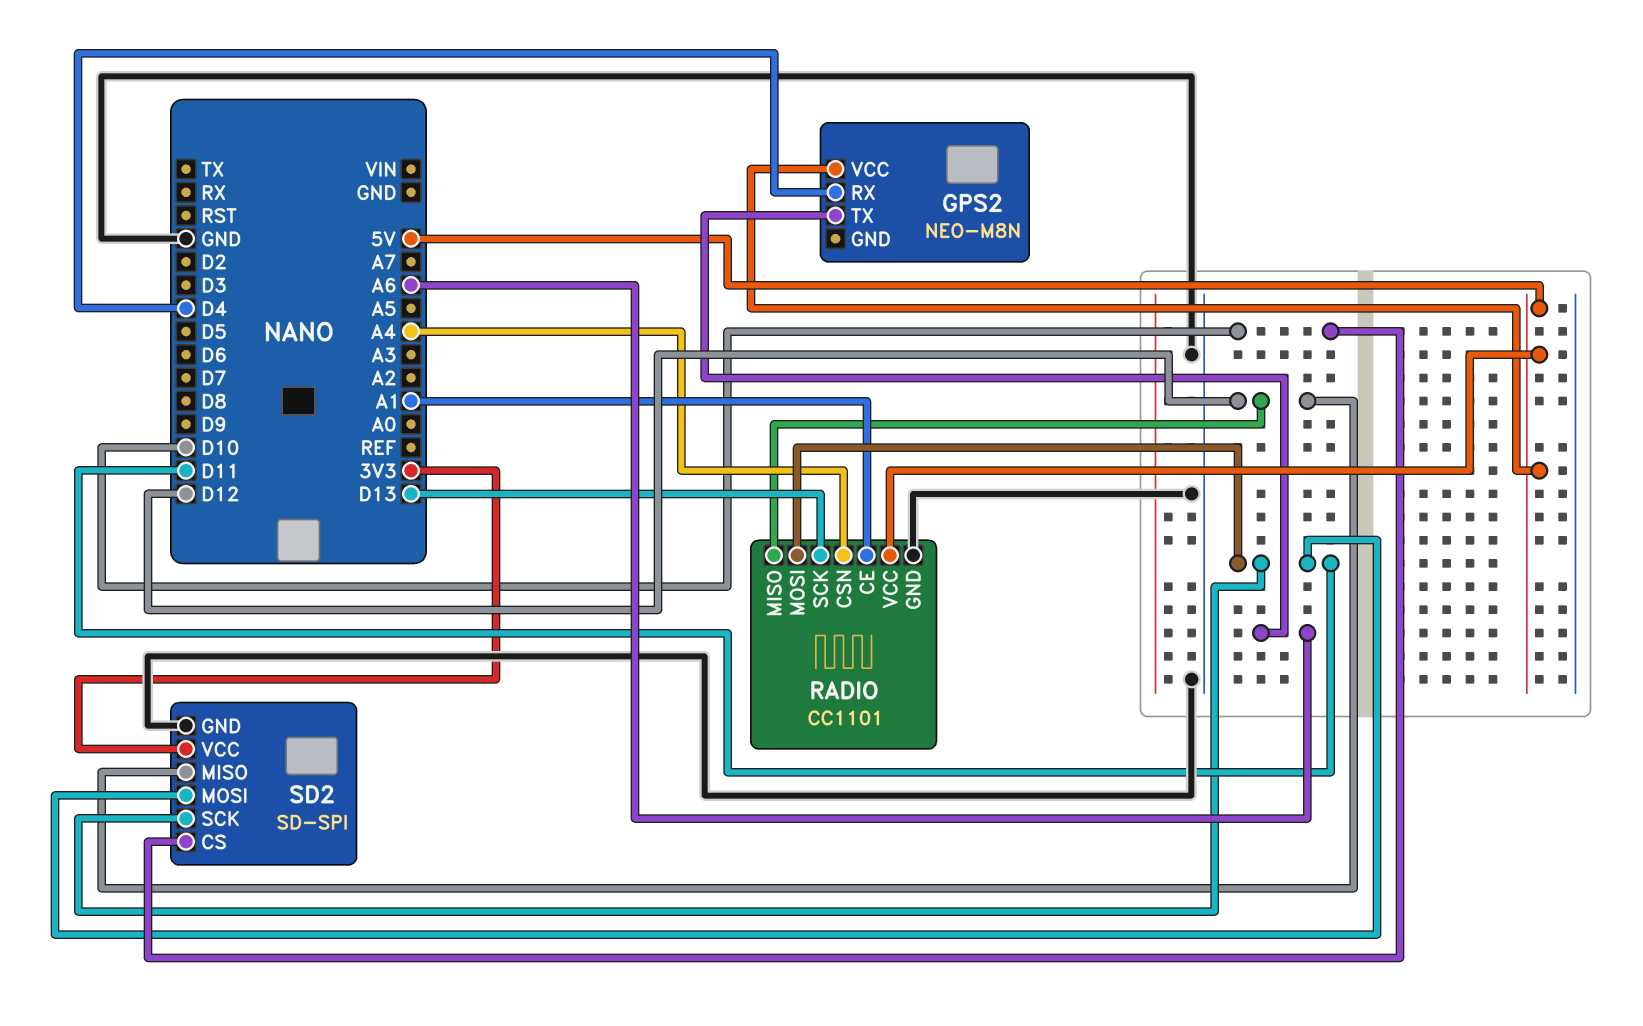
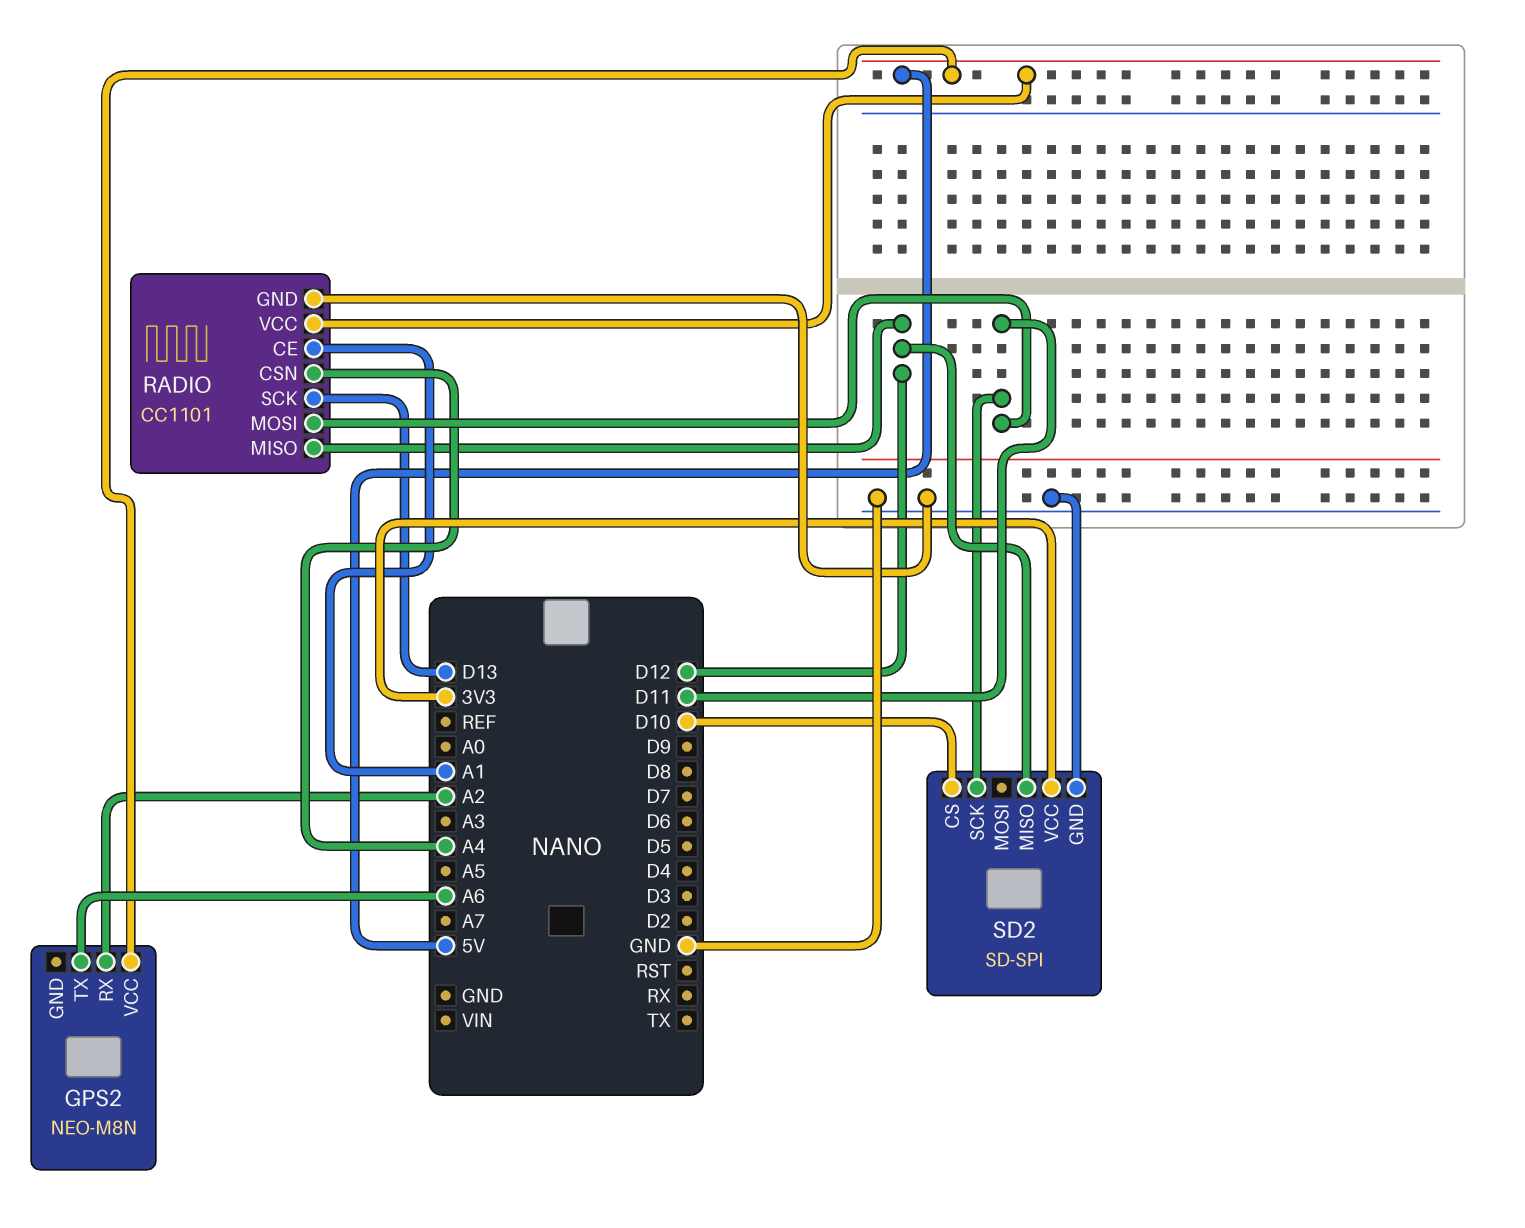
GPS2 pin RX: D4 -> A2
SD2 pin MOSI: D11 -> none

